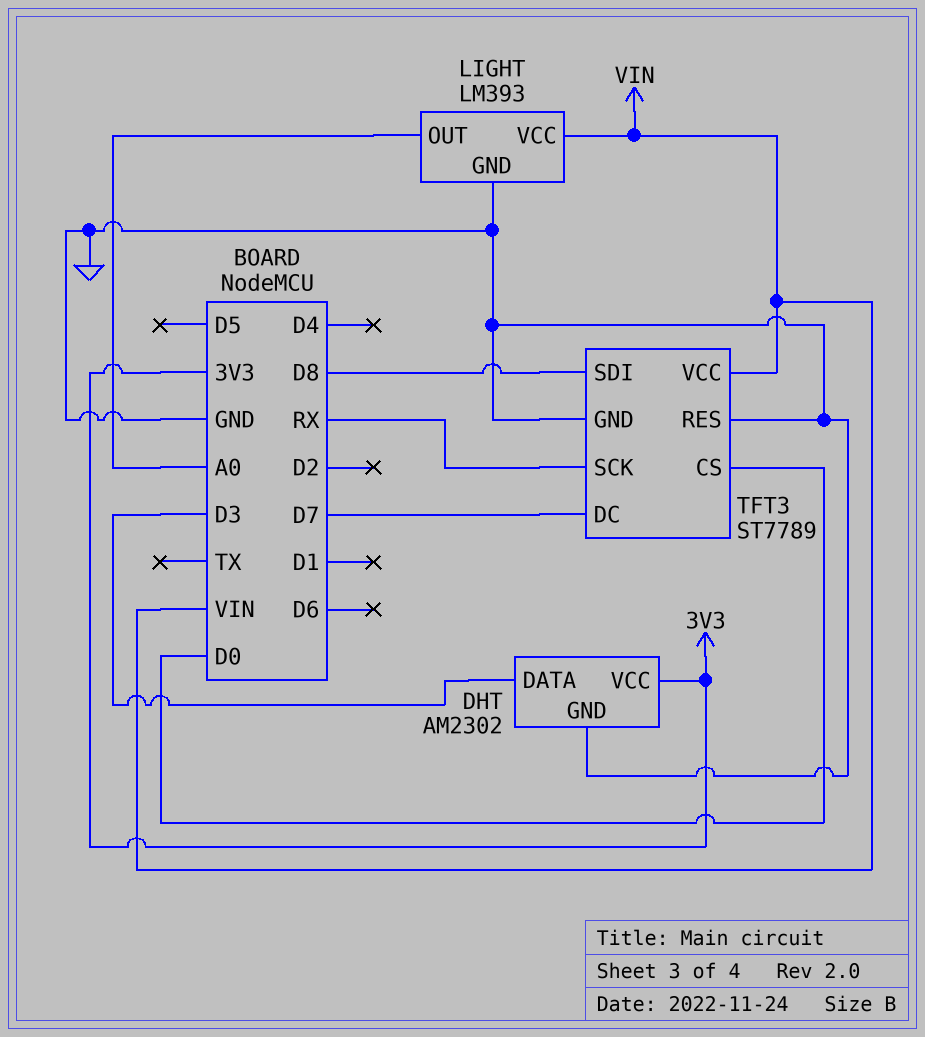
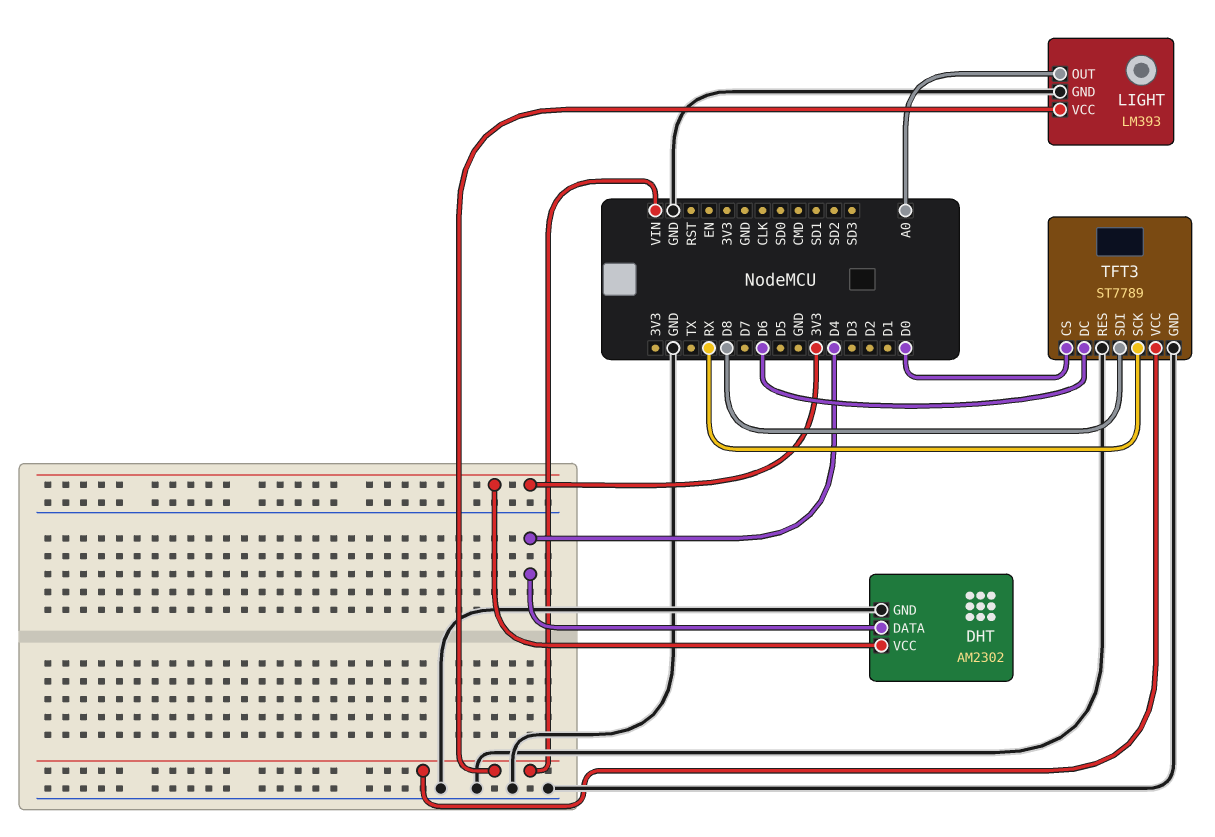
DHT pin DATA: D3 -> D4
TFT3 pin DC: D7 -> D6

